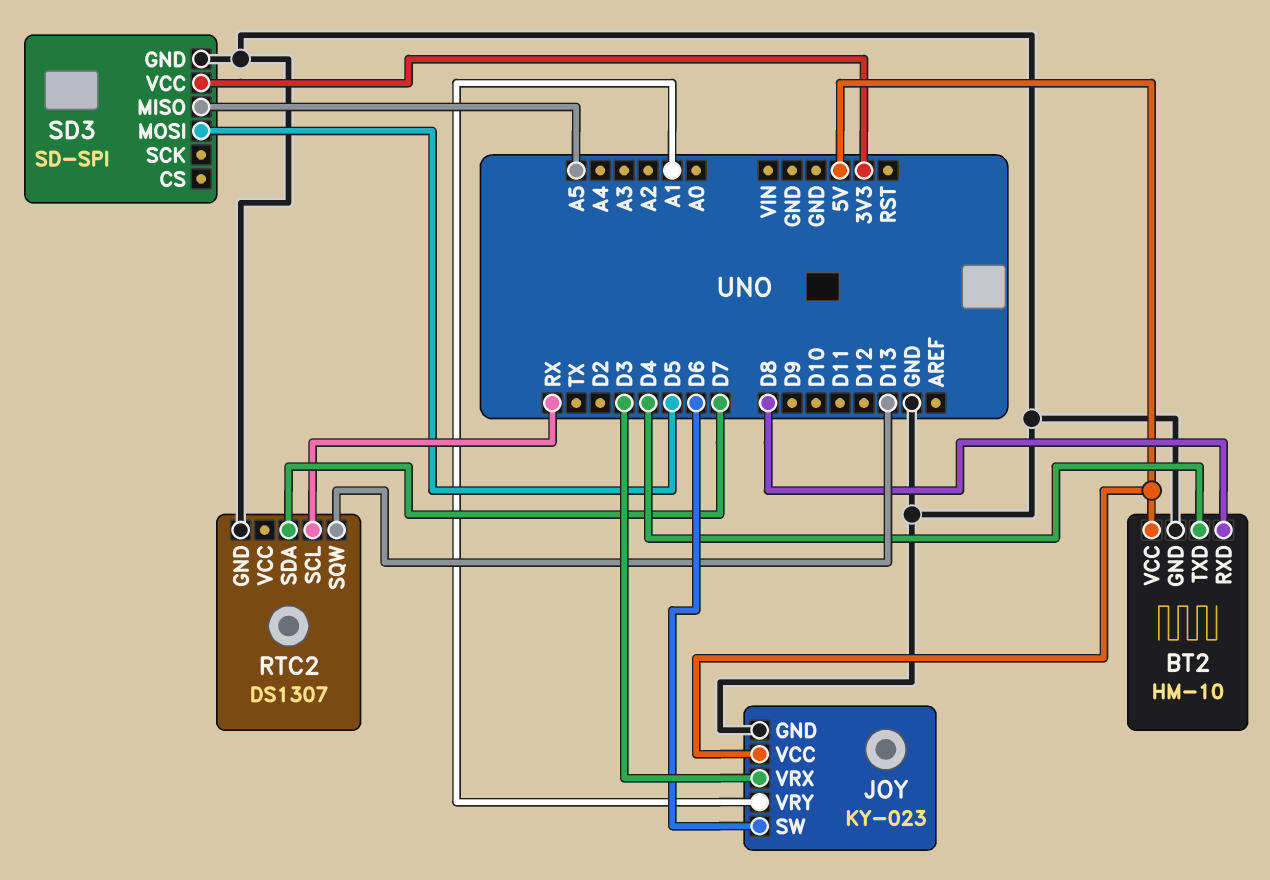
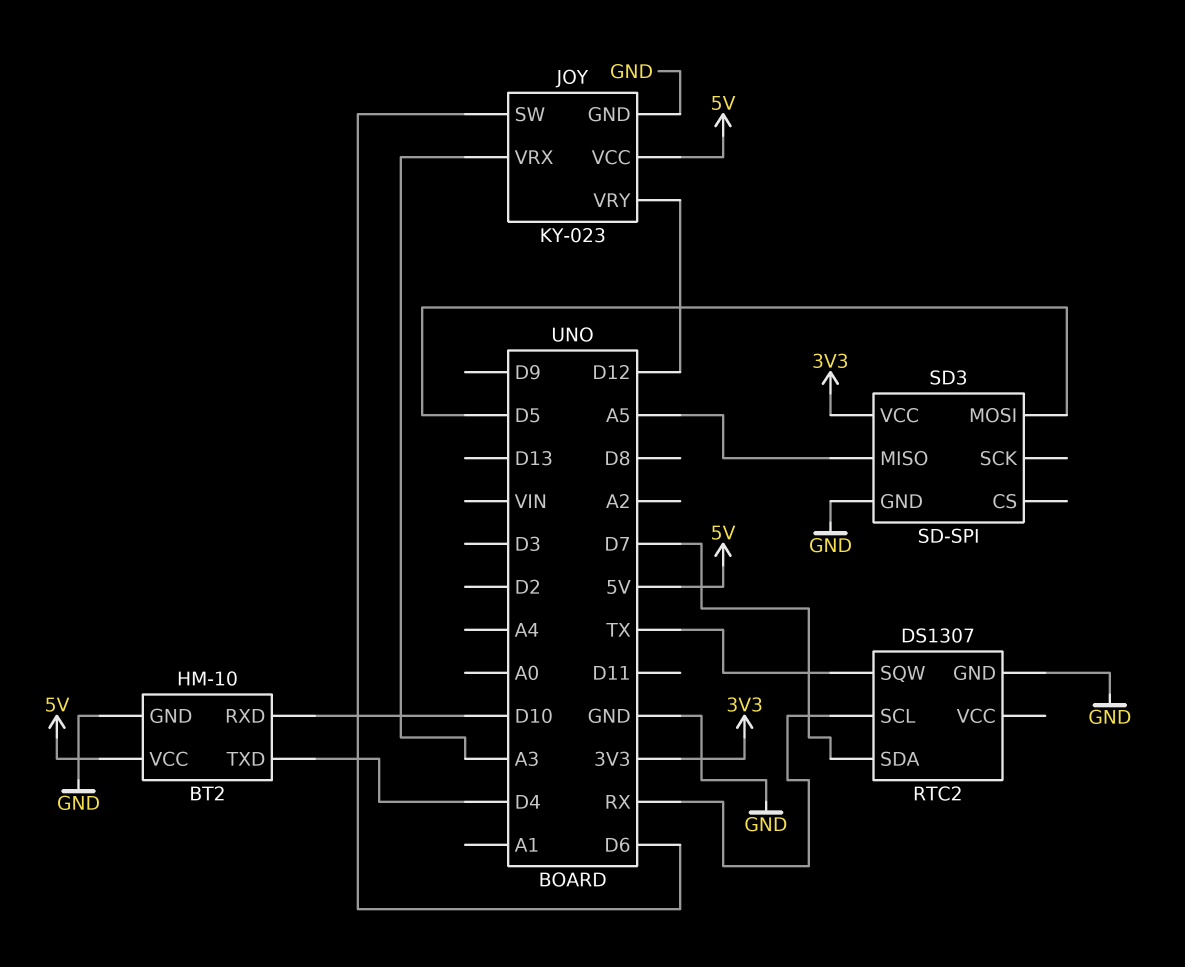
BT2 pin RXD: D8 -> D10
JOY pin VRX: D3 -> A3
JOY pin VRY: A1 -> D12
RTC2 pin SQW: D13 -> TX

